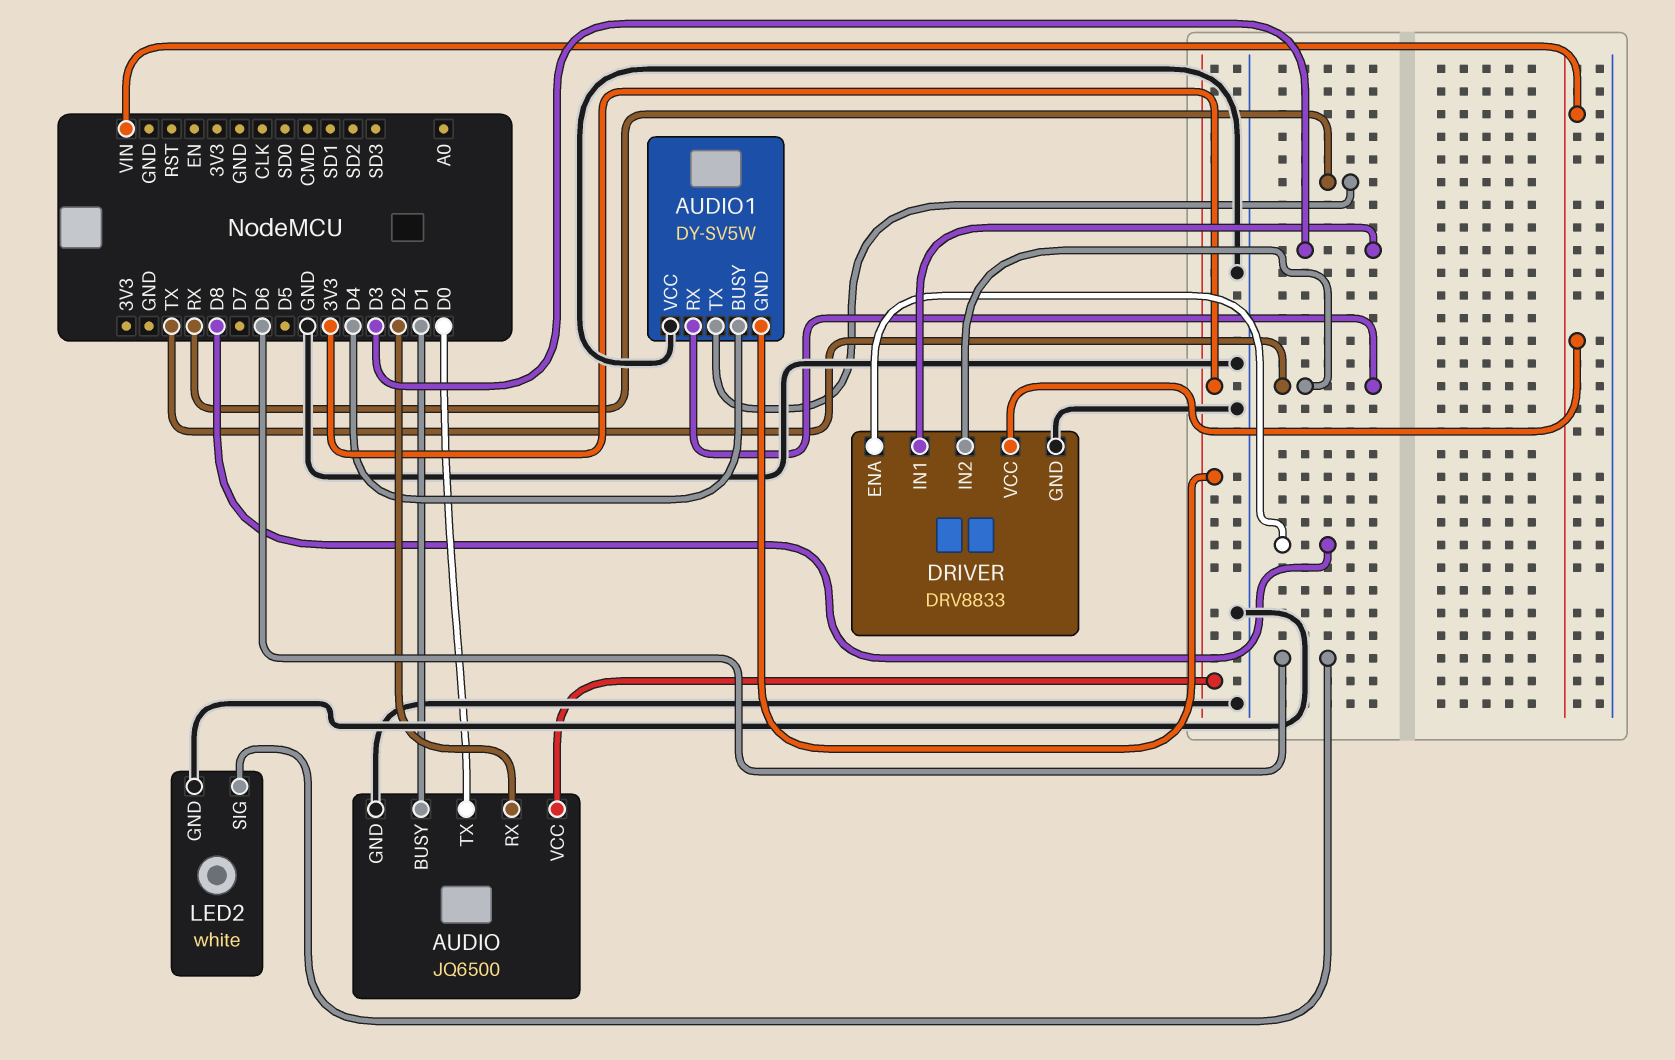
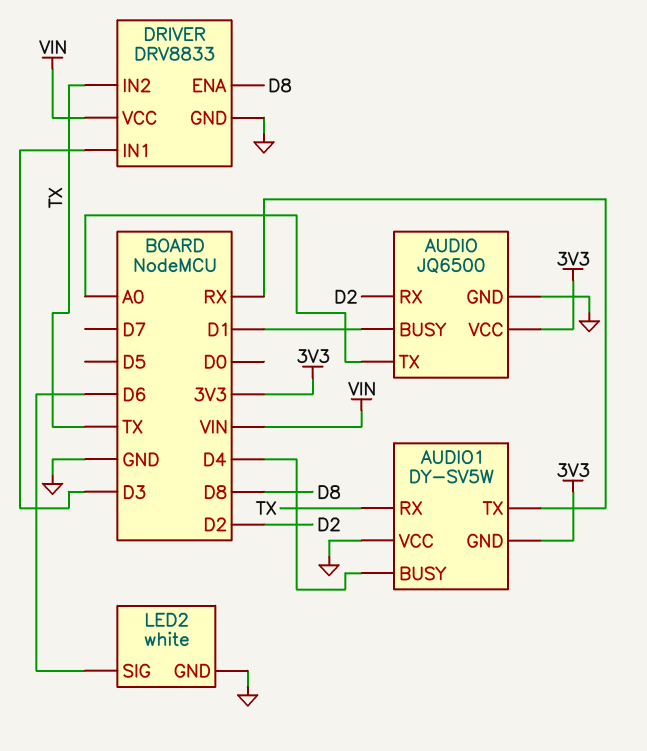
AUDIO pin TX: D0 -> A0

